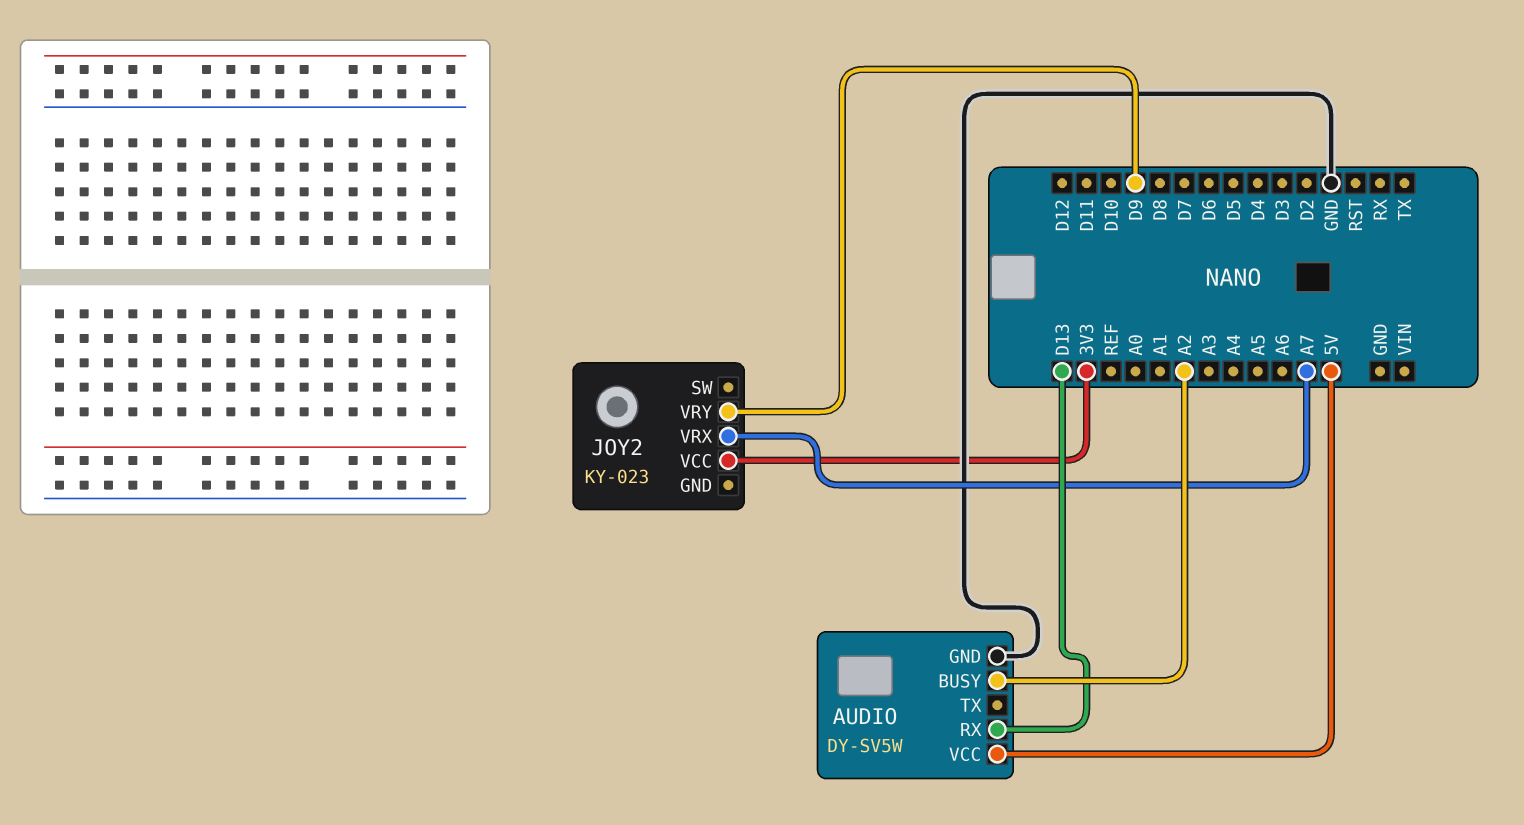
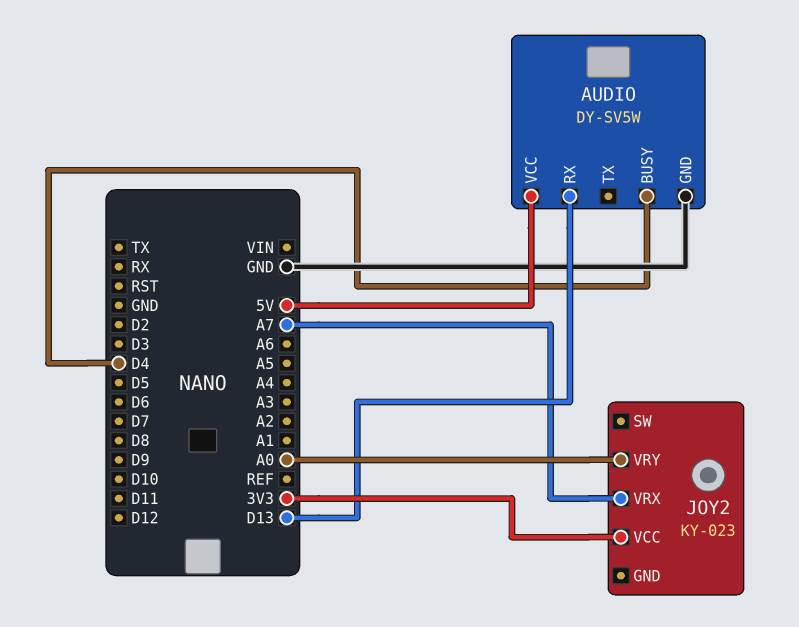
AUDIO pin BUSY: A2 -> D4
JOY2 pin VRY: D9 -> A0

